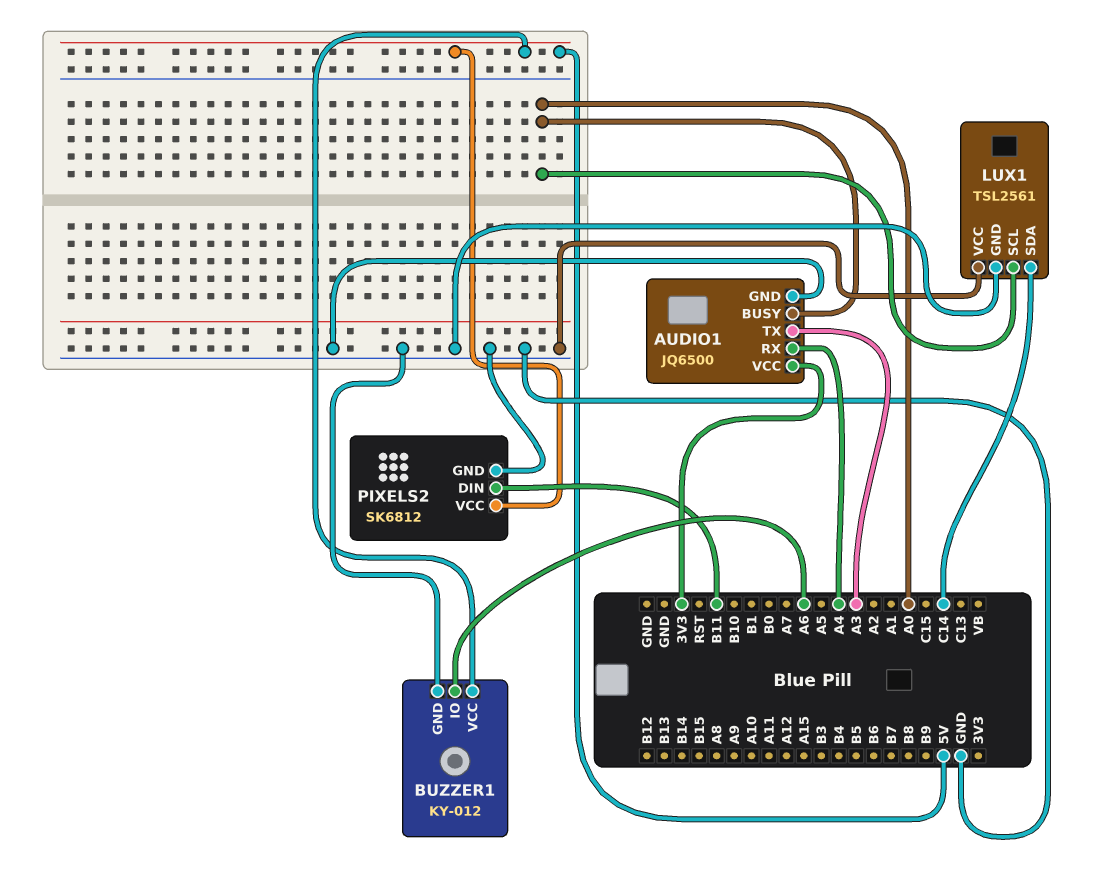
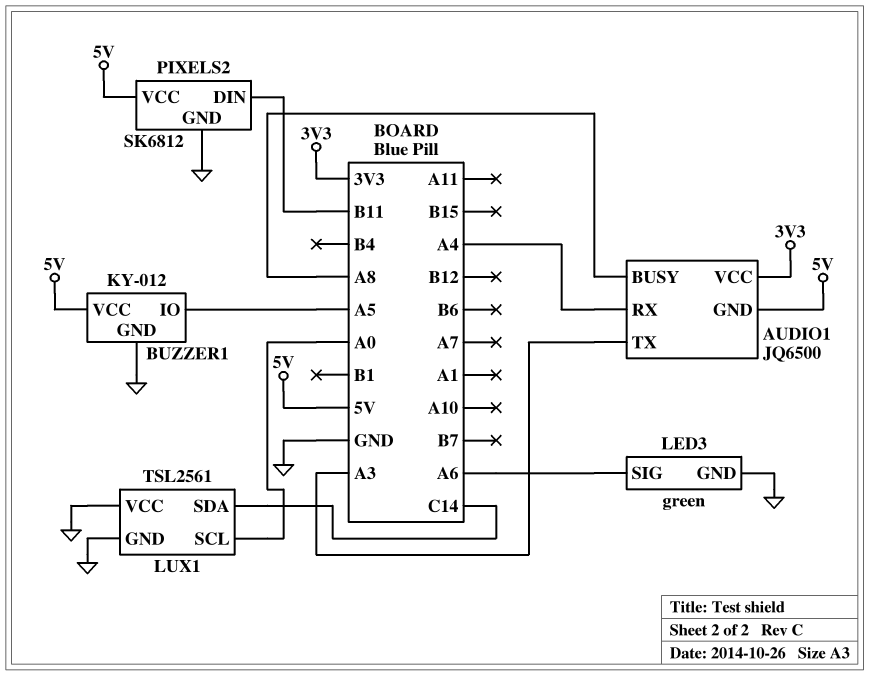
AUDIO1 pin BUSY: A0 -> A8
AUDIO1 pin GND: GND -> 5V
BUZZER1 pin IO: A6 -> A5
LED3: none -> green
LED3 pin GND: none -> GND
LED3 pin SIG: none -> A6

